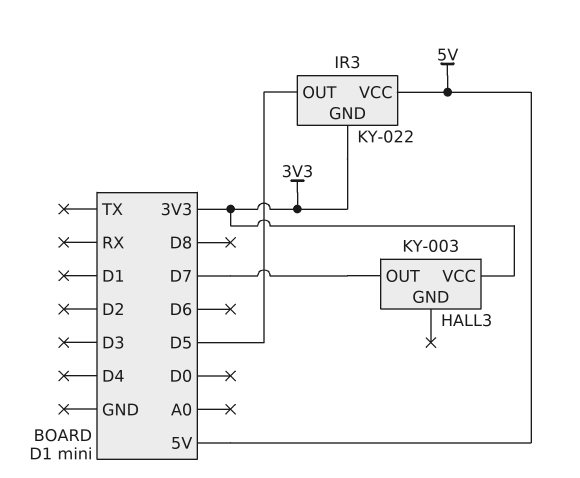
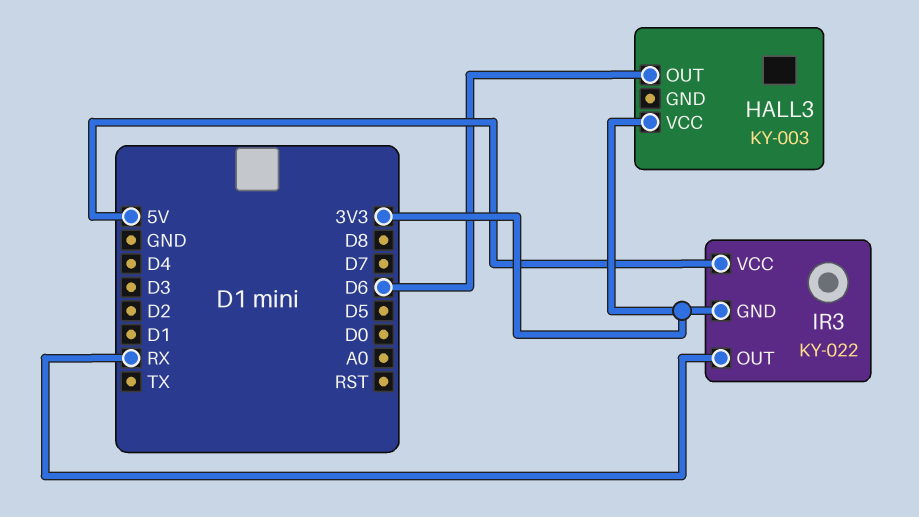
HALL3 pin OUT: D7 -> D6
IR3 pin OUT: D5 -> RX

